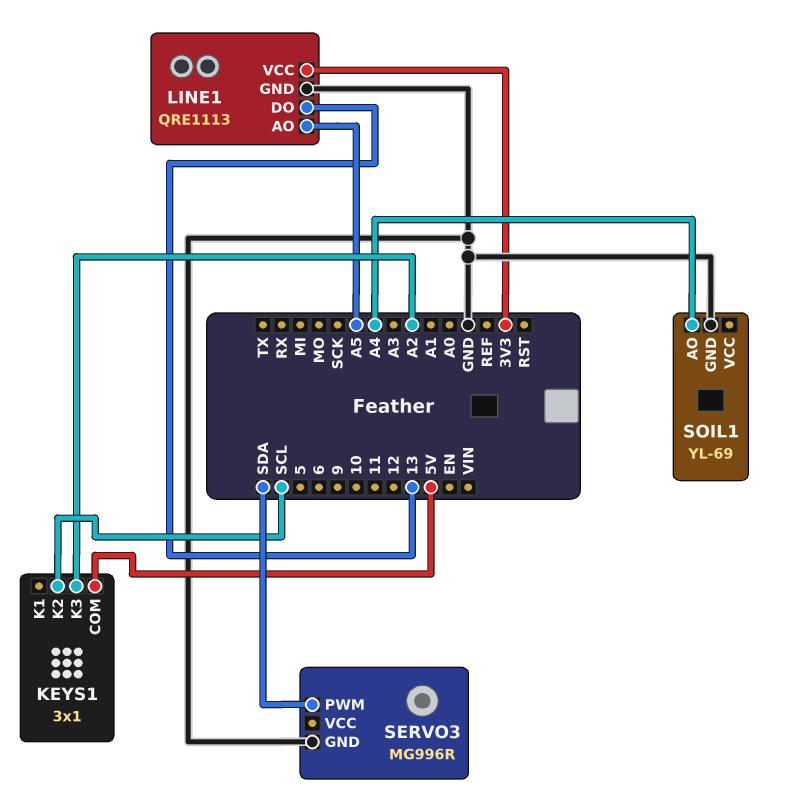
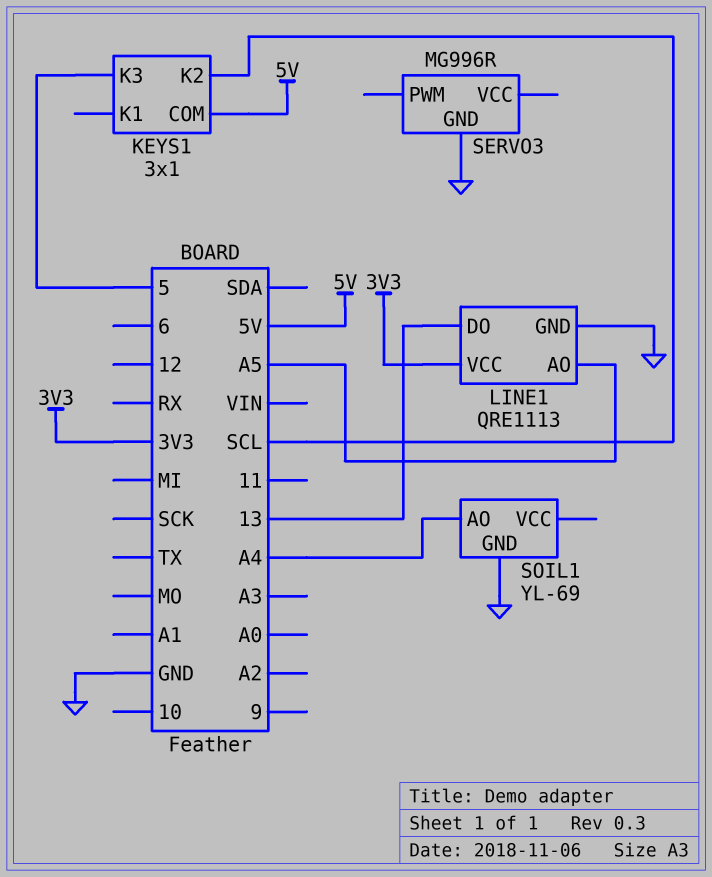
KEYS1 pin K3: A2 -> 5
SERVO3 pin PWM: SDA -> none

